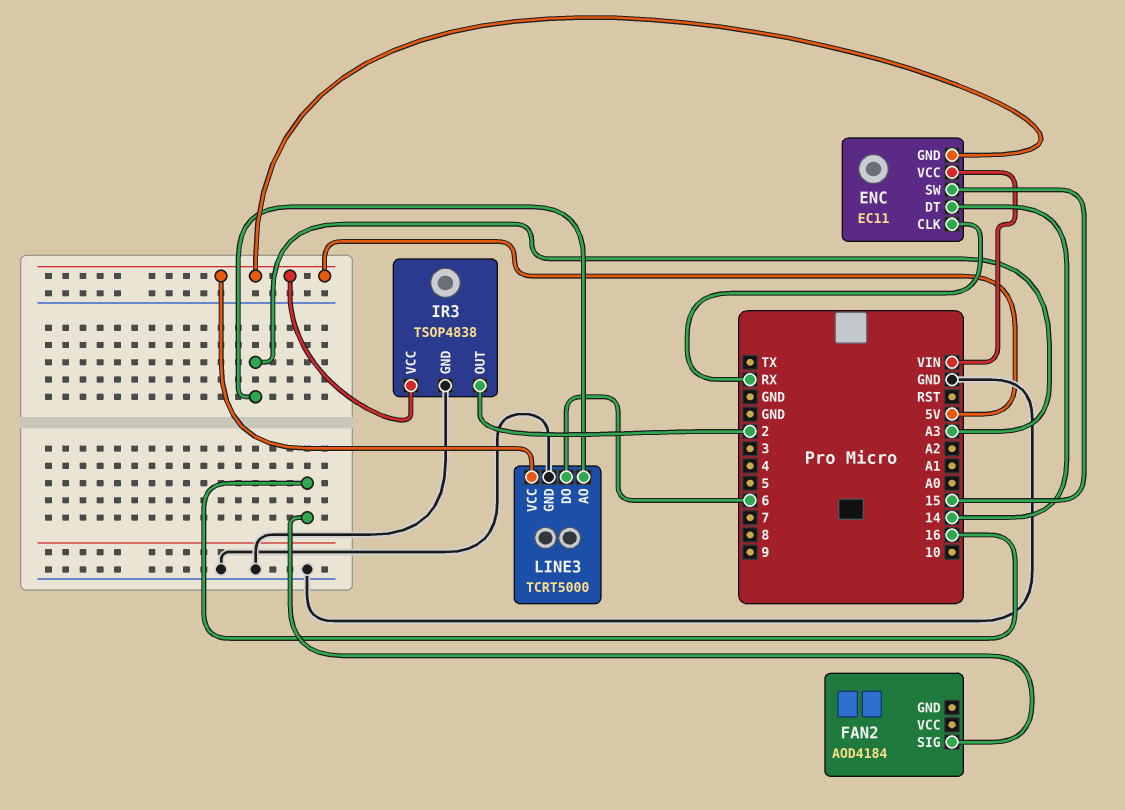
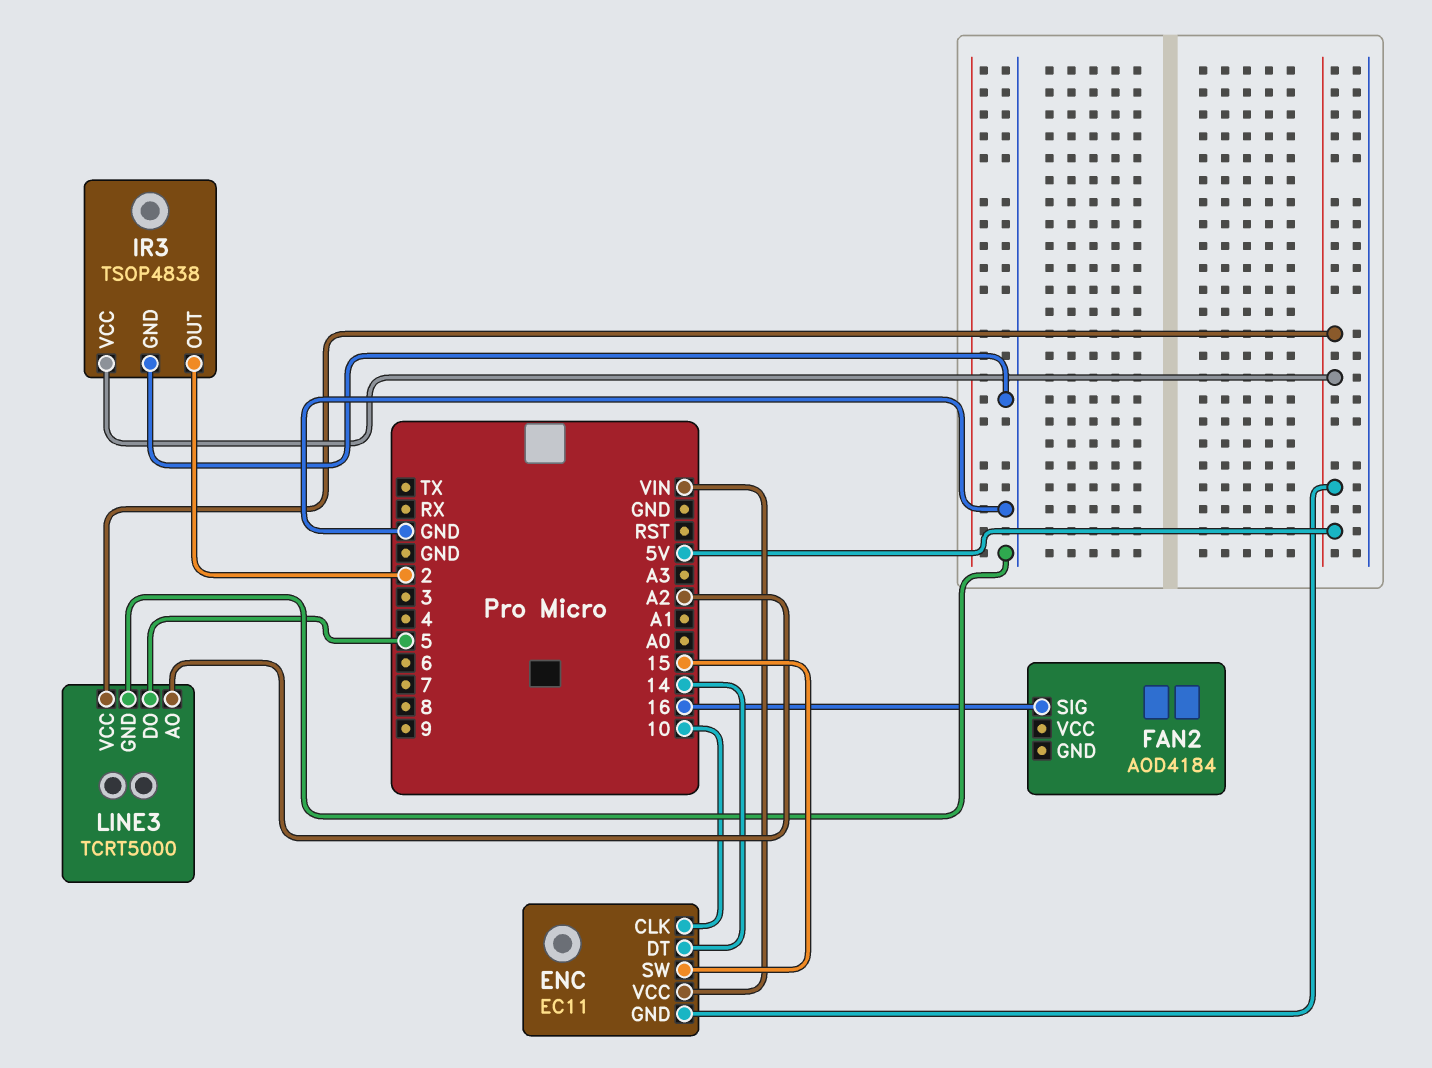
ENC pin CLK: RX -> 10
LINE3 pin AO: A3 -> A2
LINE3 pin DO: 6 -> 5

